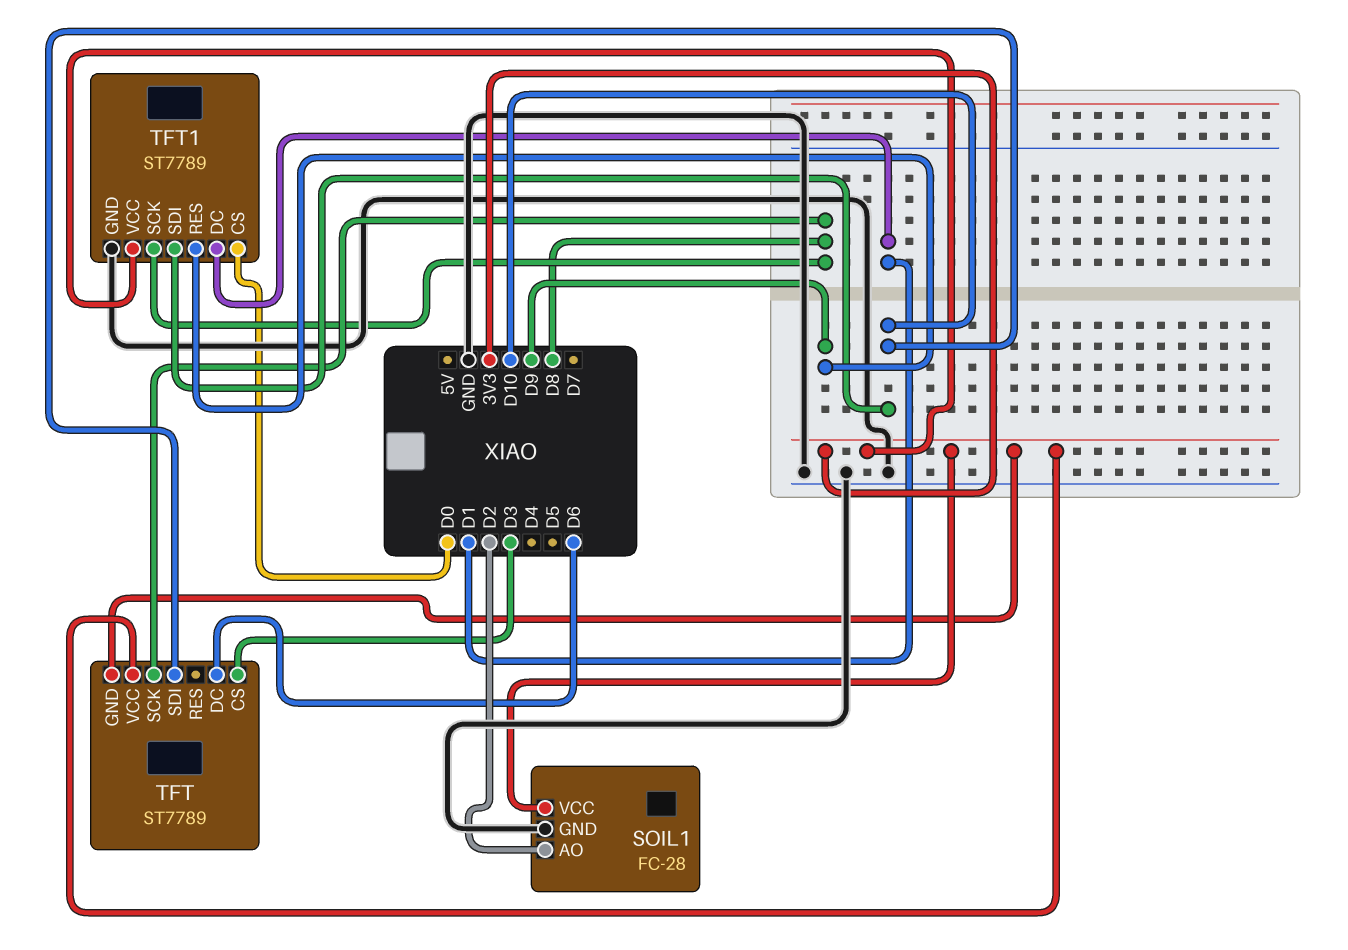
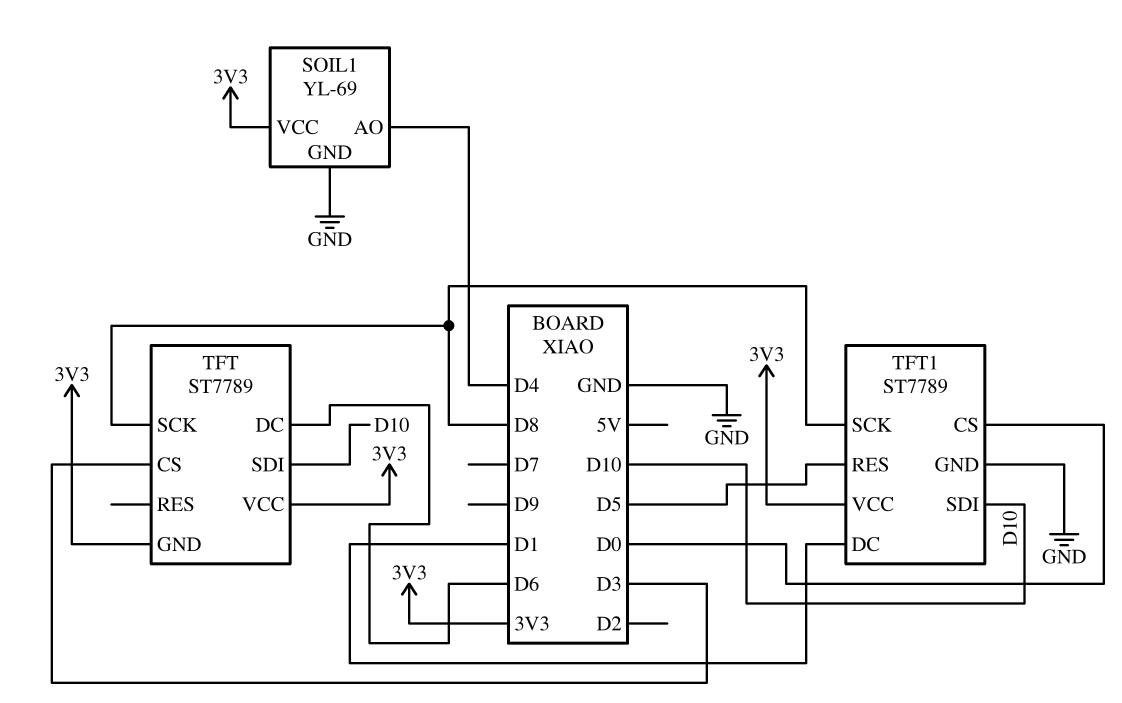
SOIL1: FC-28 -> YL-69
SOIL1 pin AO: D2 -> D4
TFT1 pin RES: D9 -> D5

